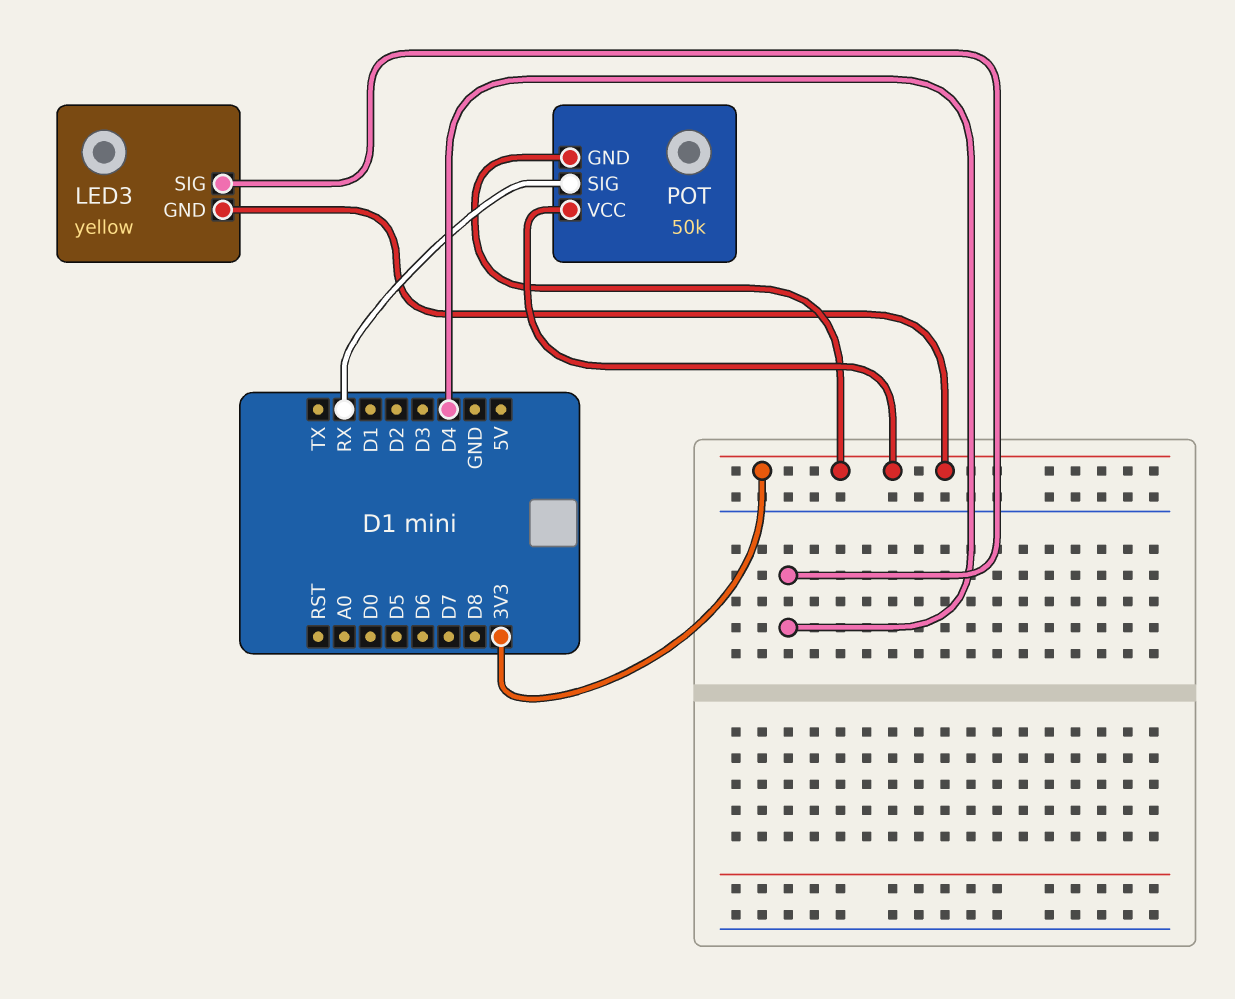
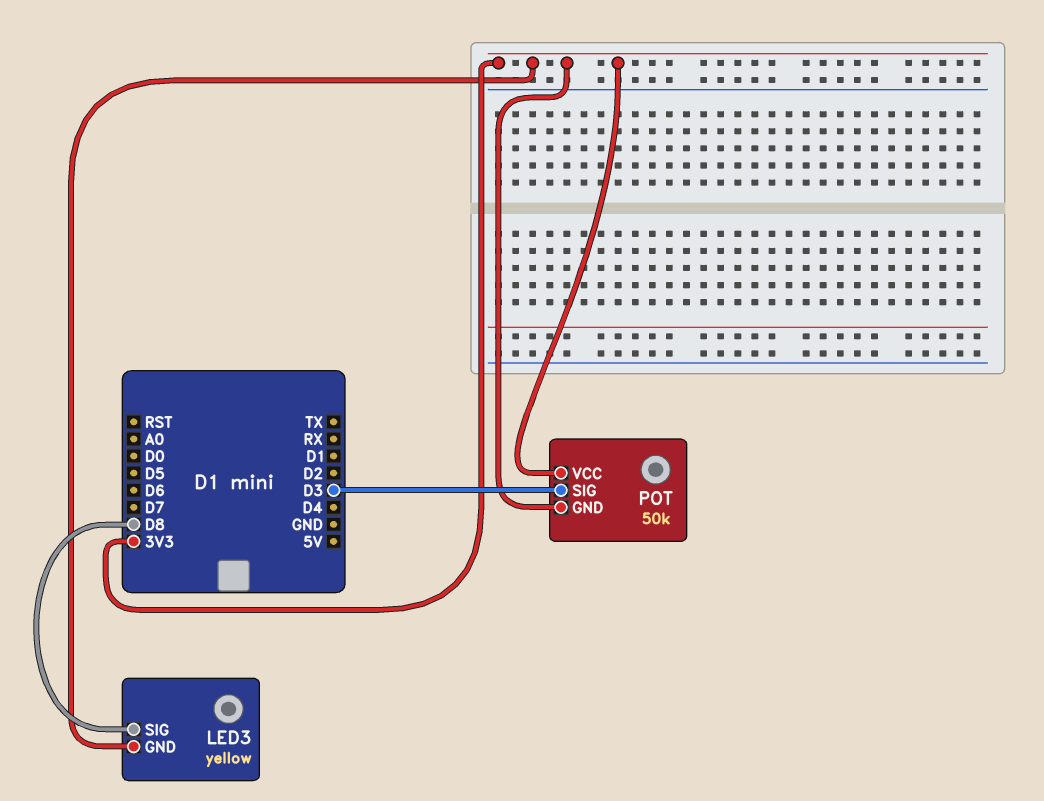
LED3 pin SIG: D4 -> D8
POT pin SIG: RX -> D3

